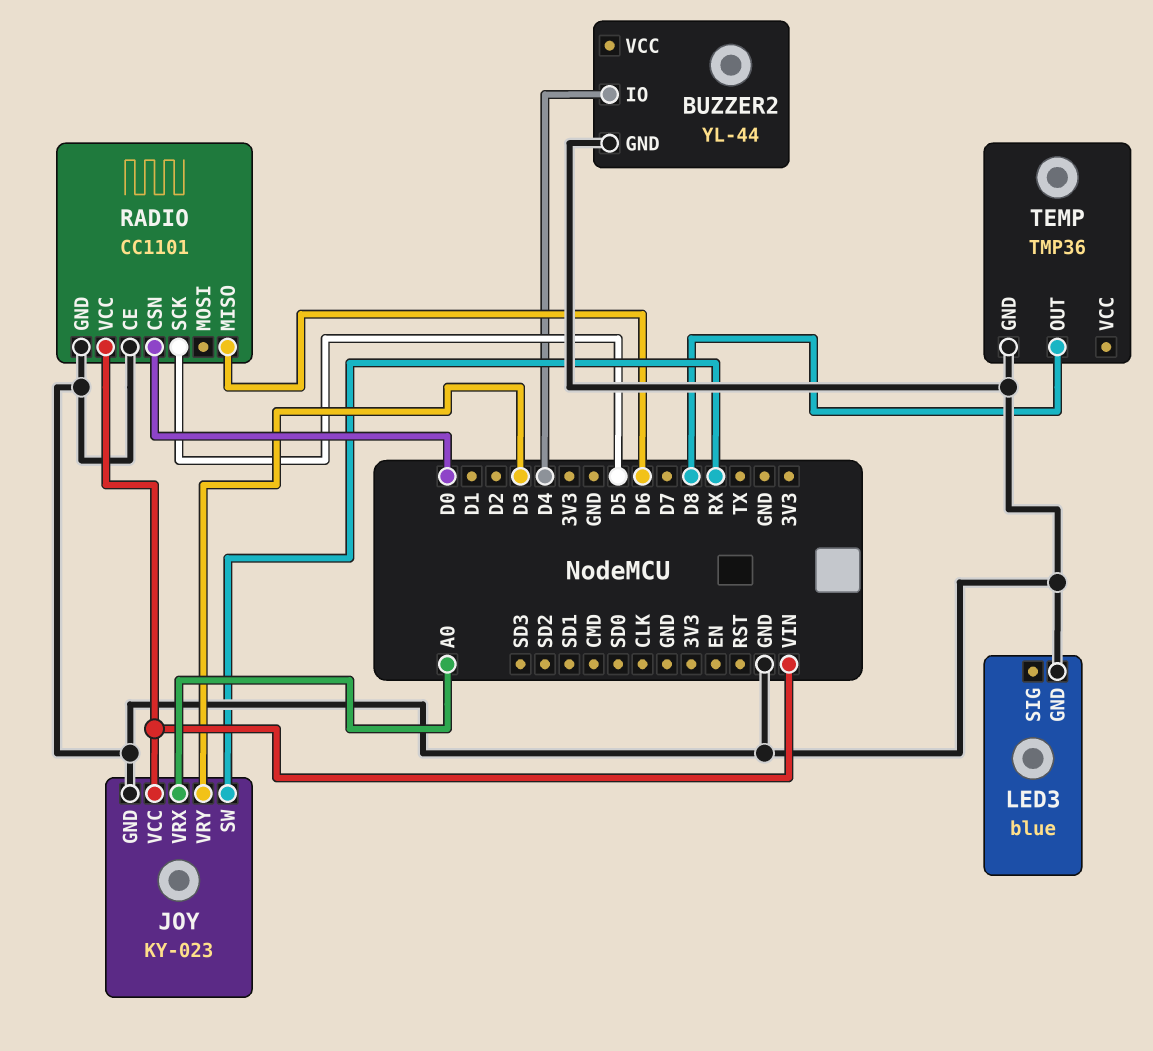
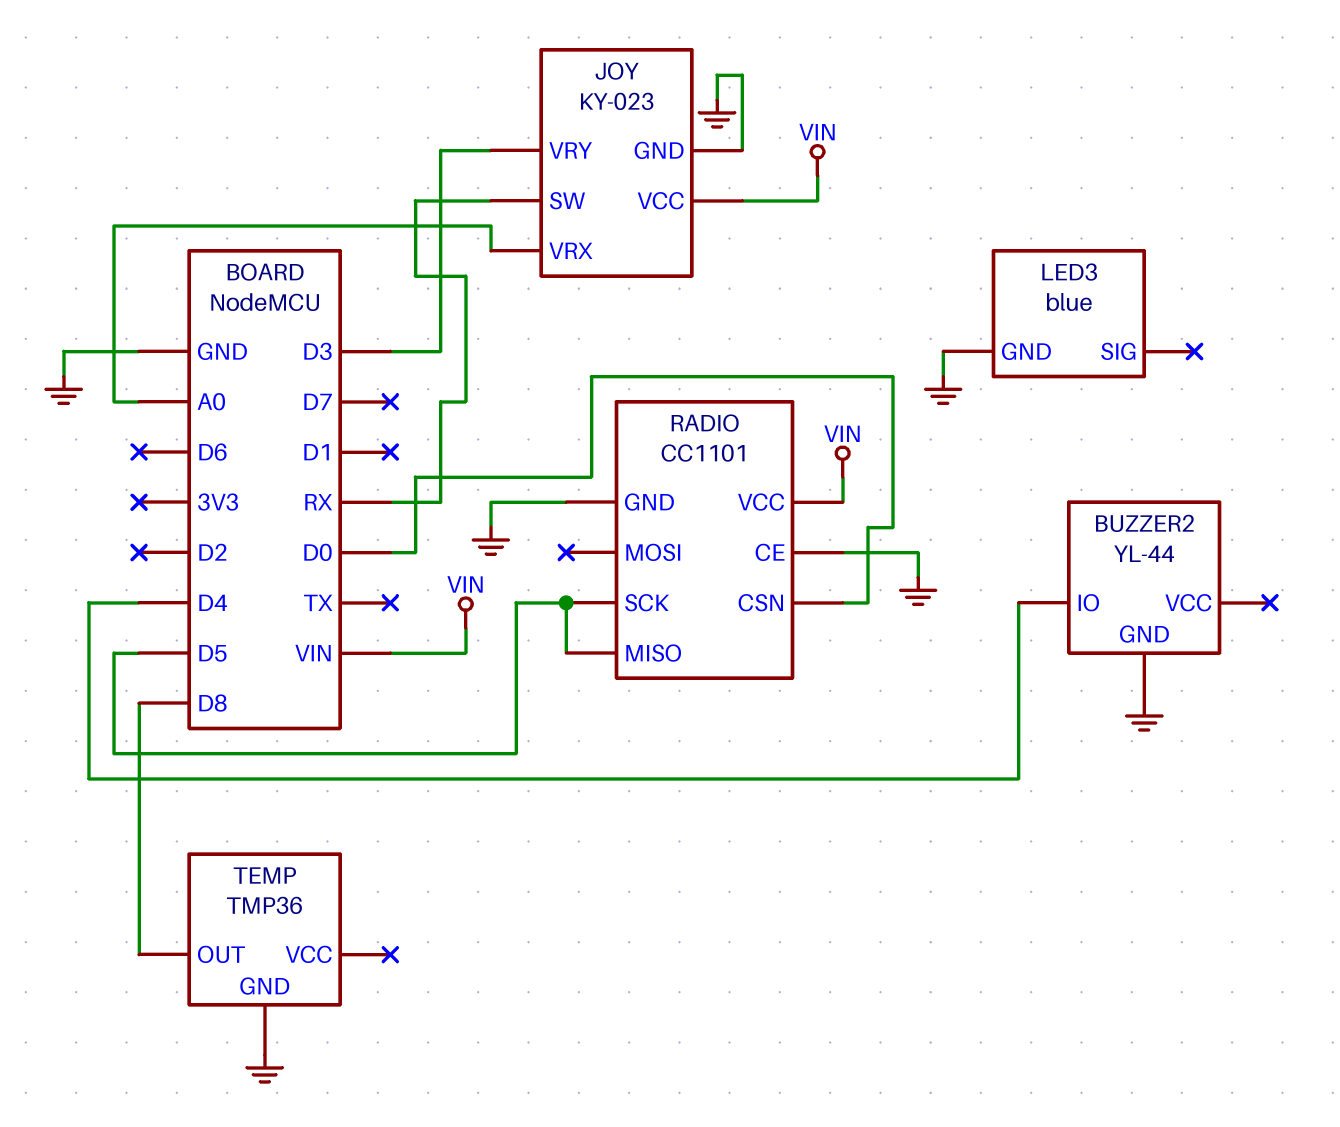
RADIO pin MISO: D6 -> D5

